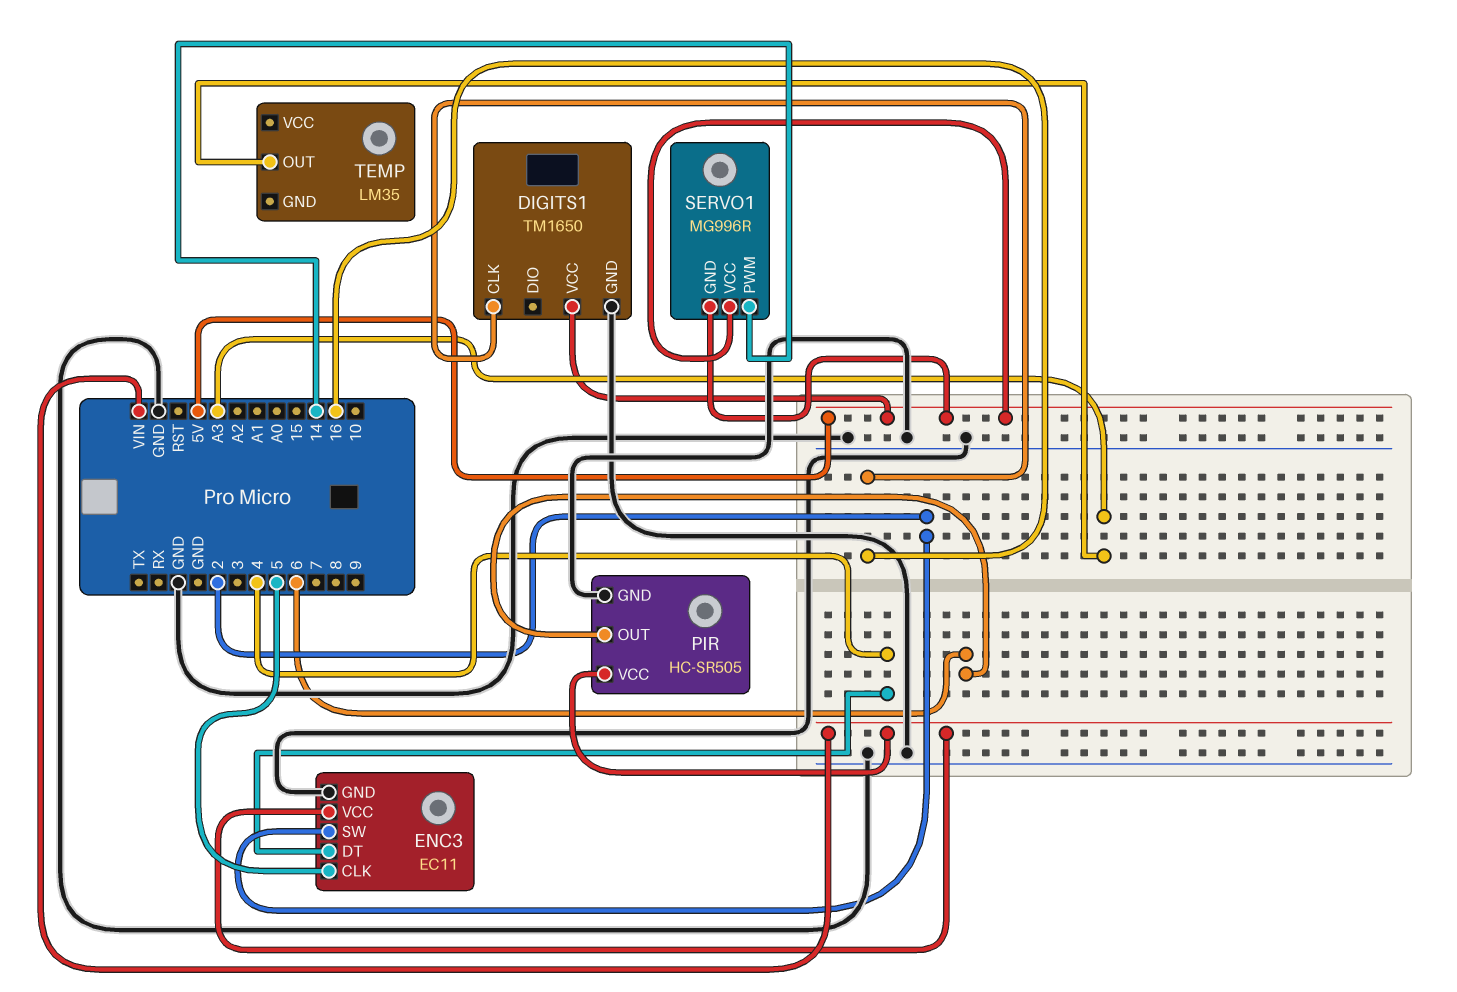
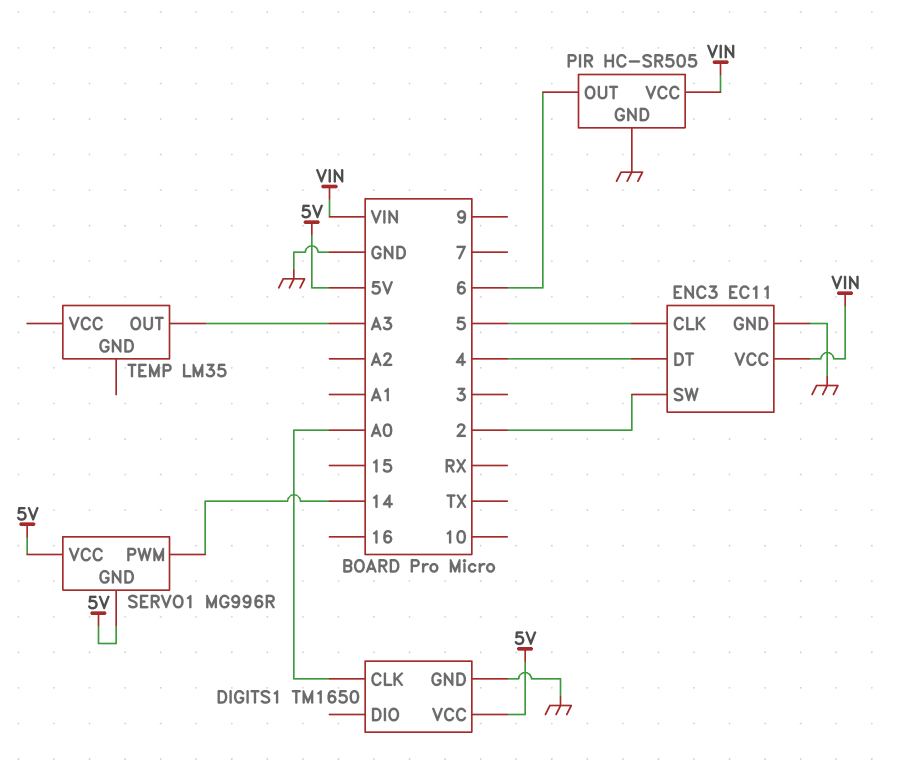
DIGITS1 pin CLK: 16 -> A0

